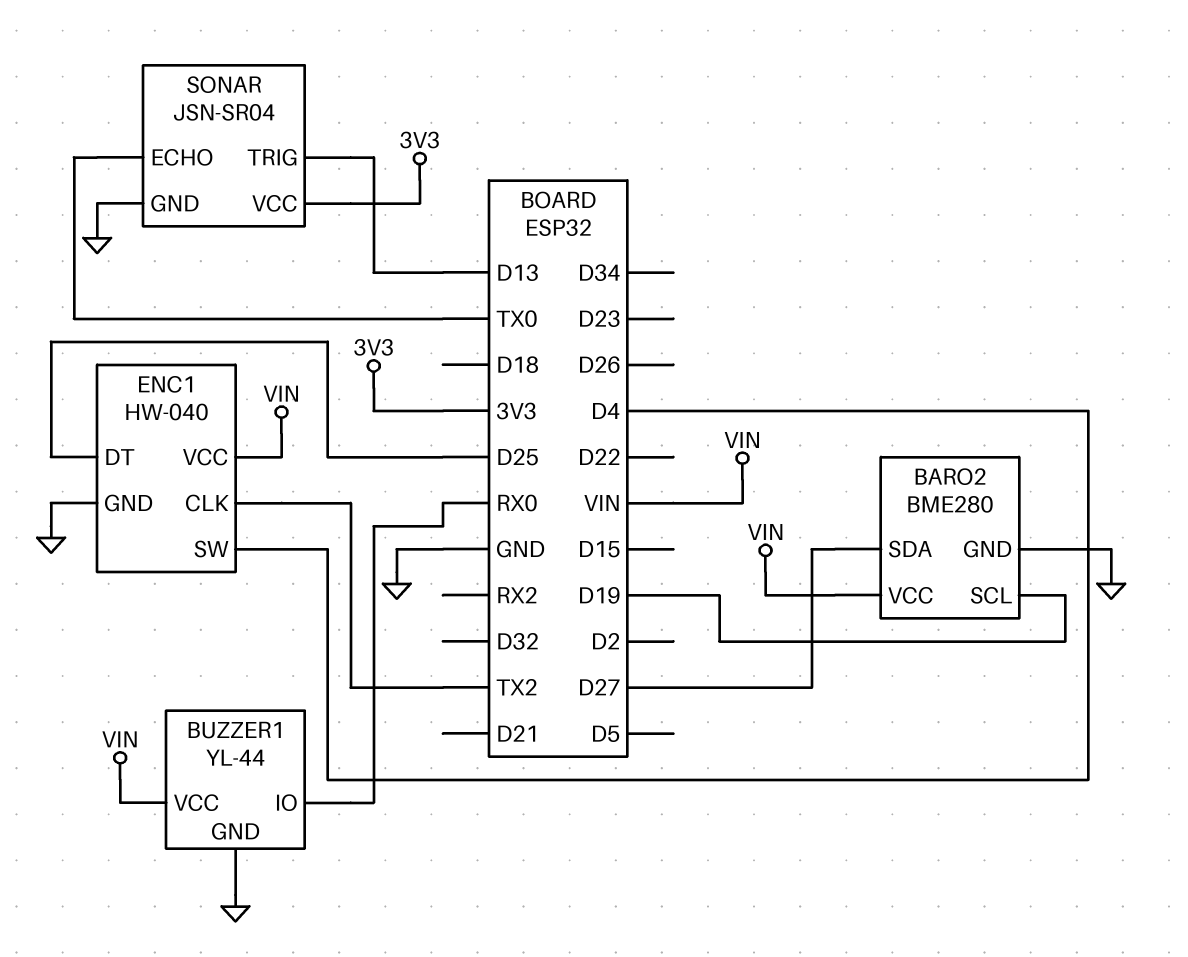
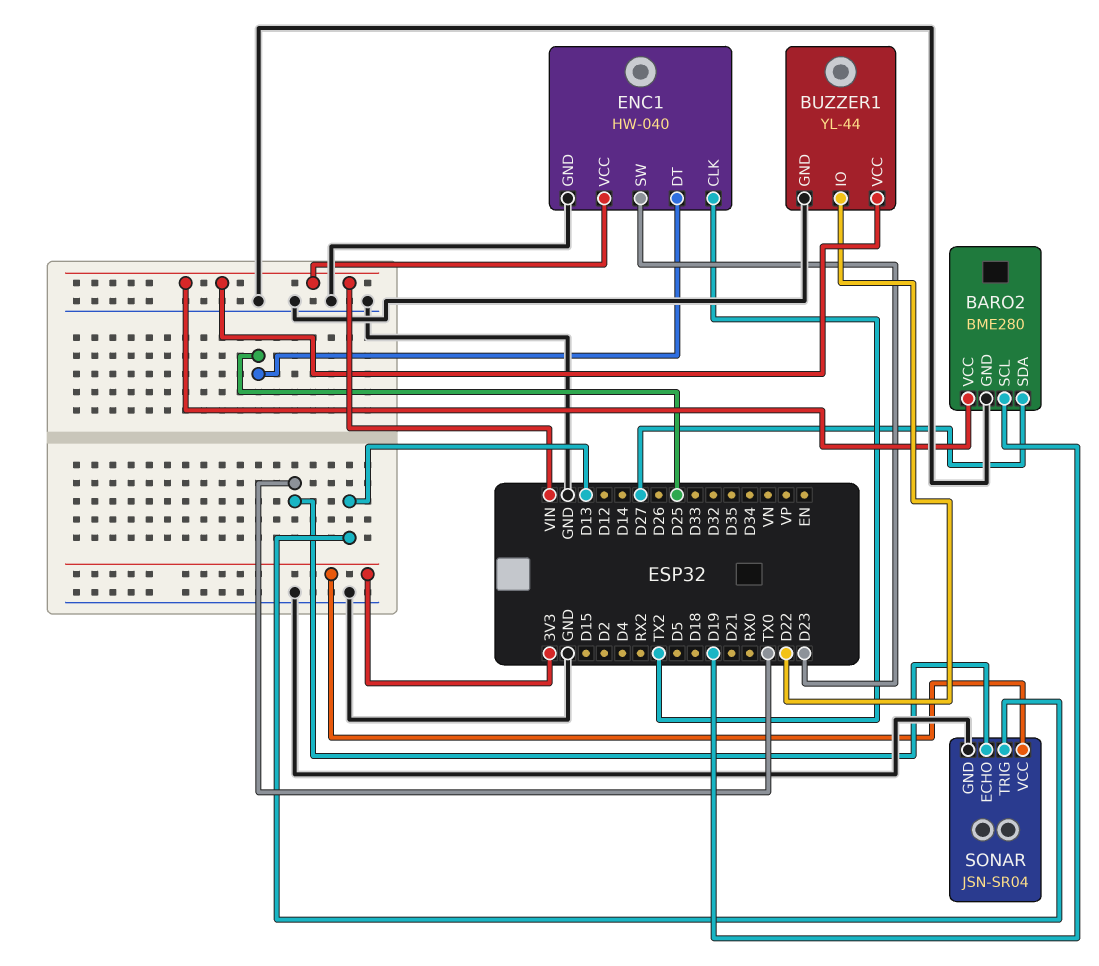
BUZZER1 pin IO: RX0 -> D22
ENC1 pin SW: D4 -> D23

